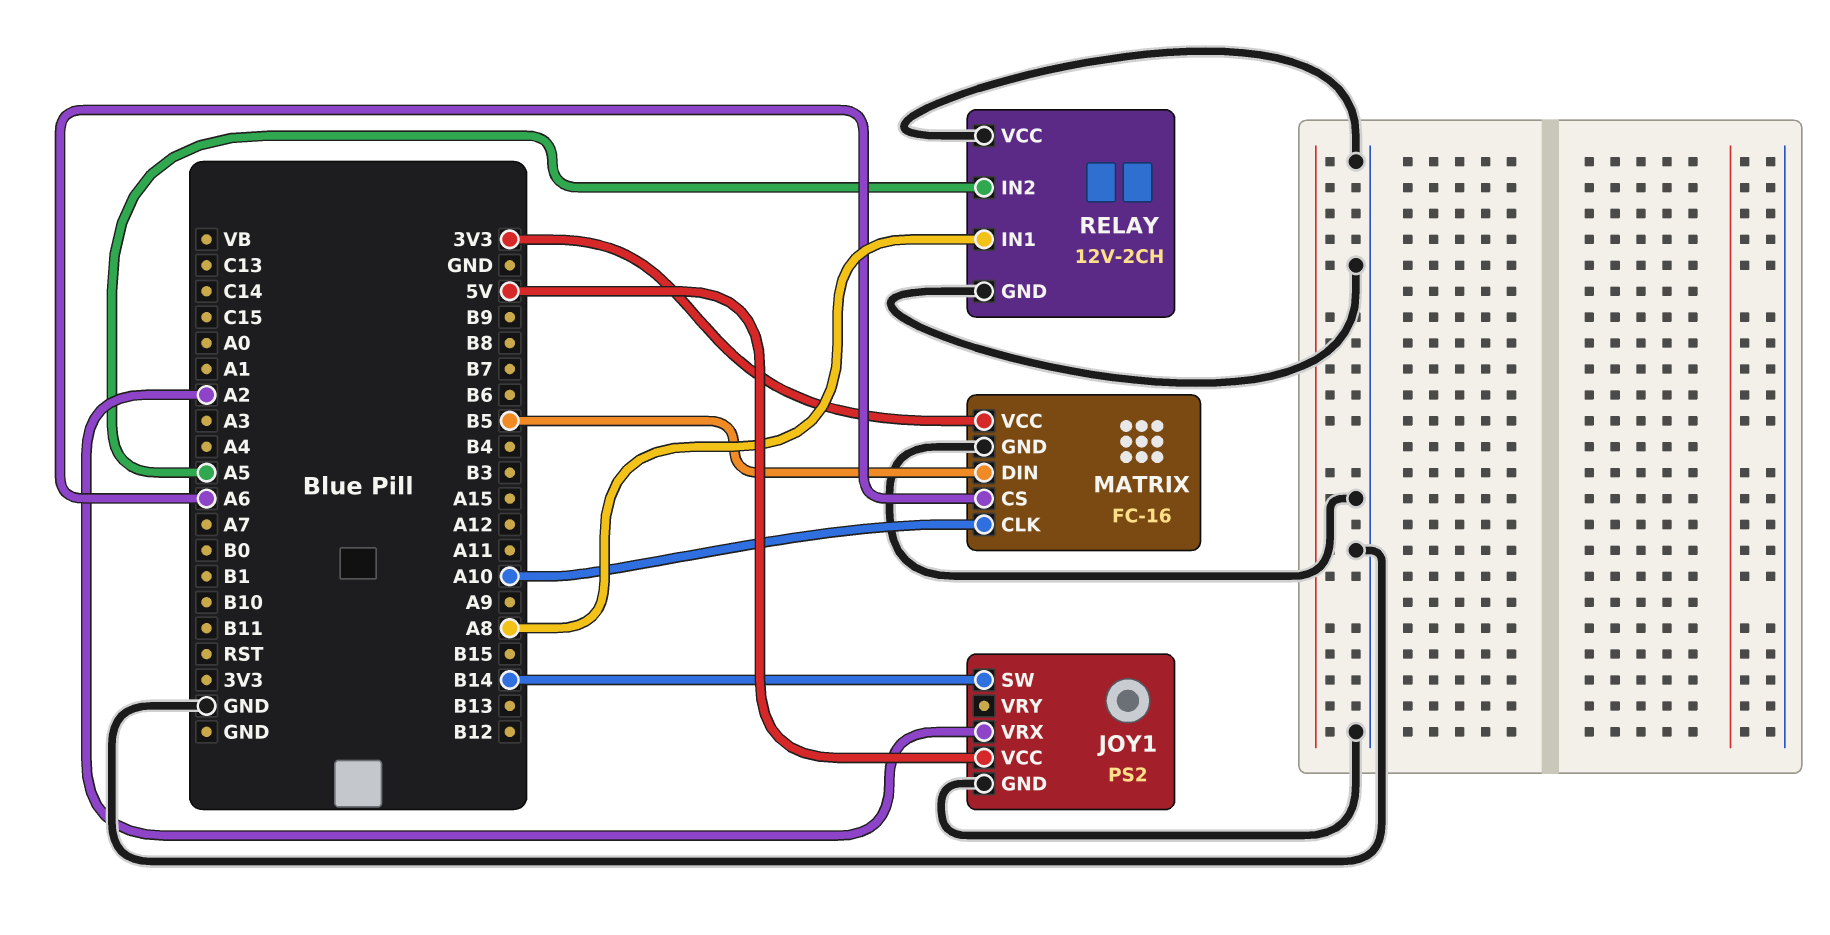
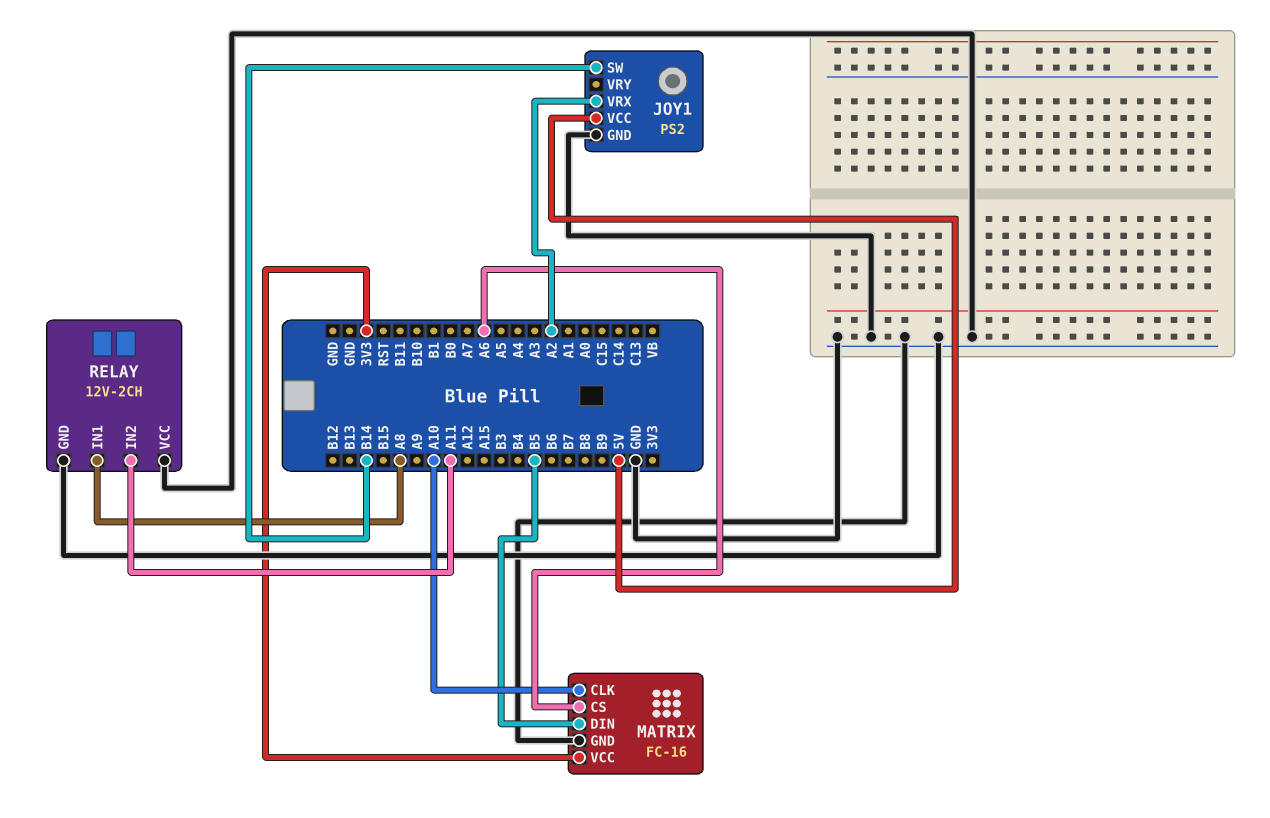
RELAY pin IN2: A5 -> A11

